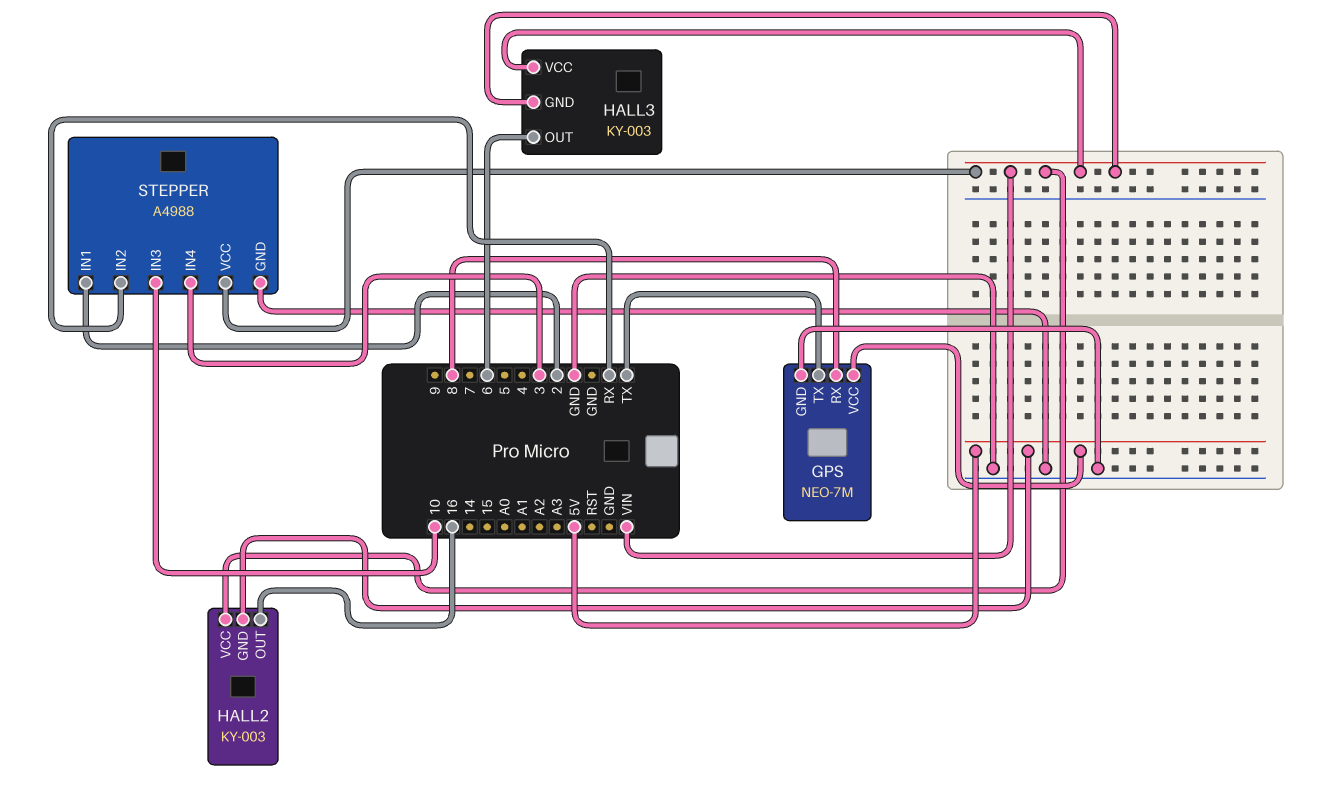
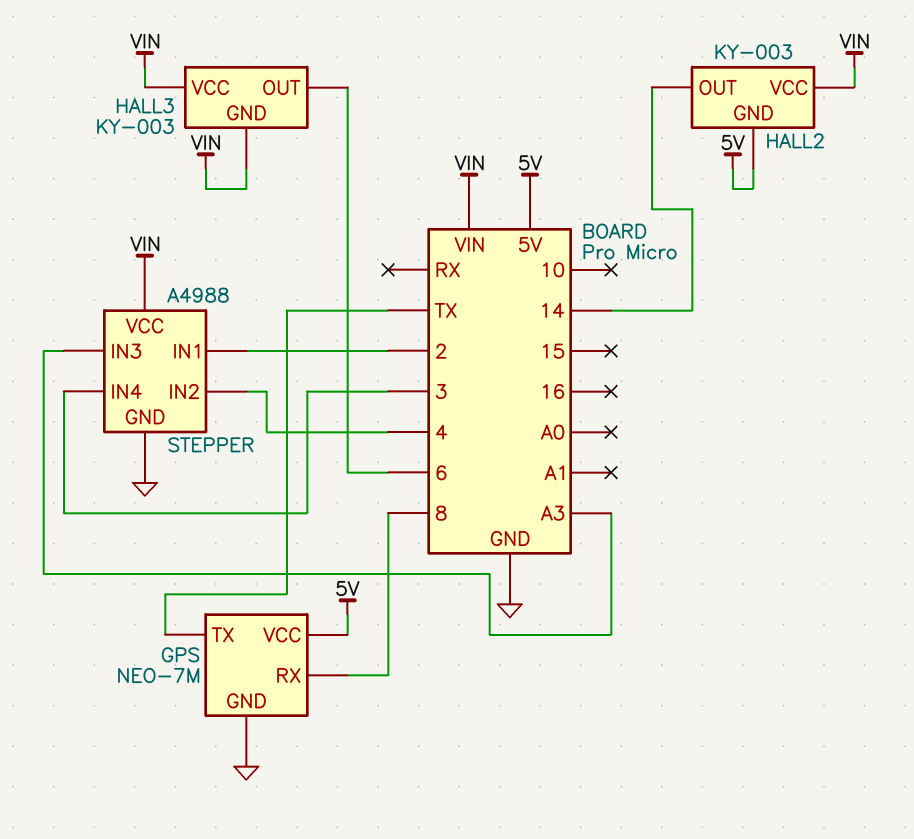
HALL2 pin OUT: 16 -> 14
STEPPER pin IN2: RX -> 4
STEPPER pin IN3: 10 -> A3

